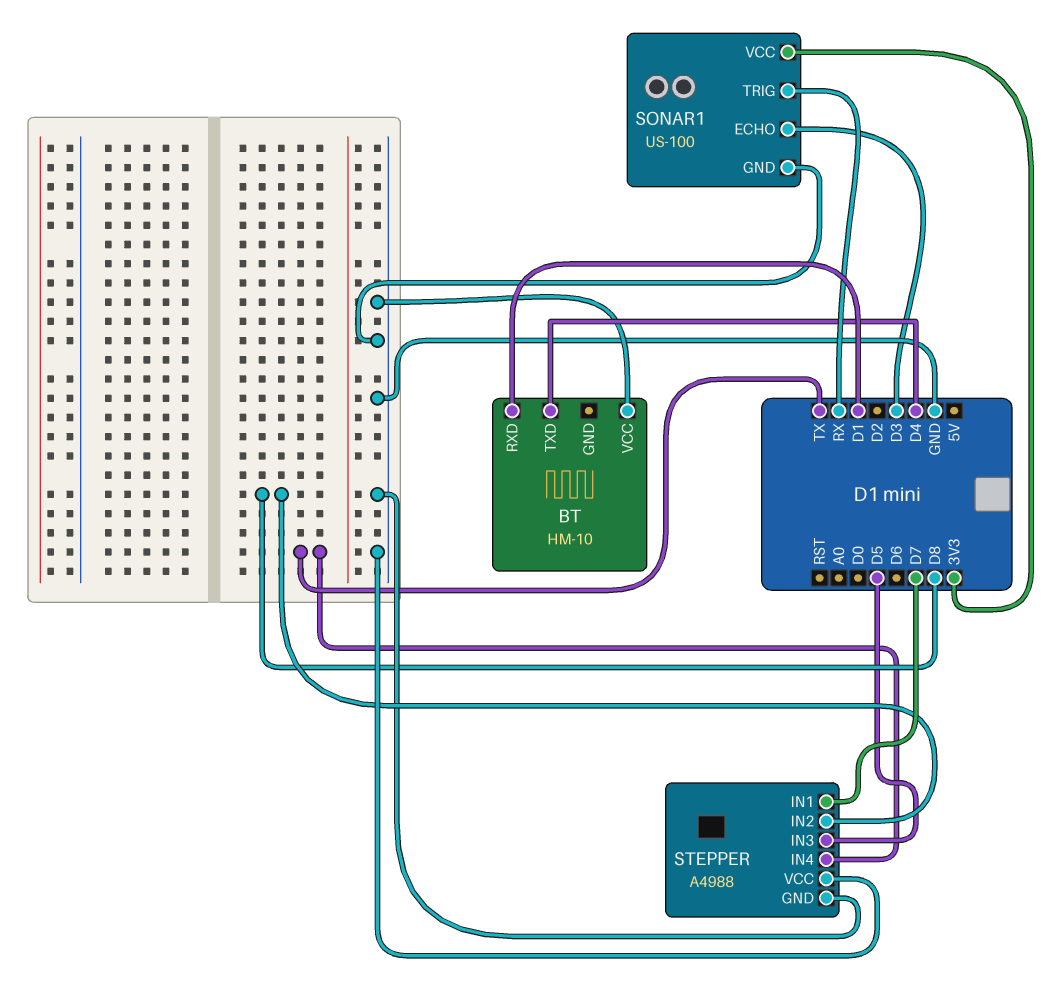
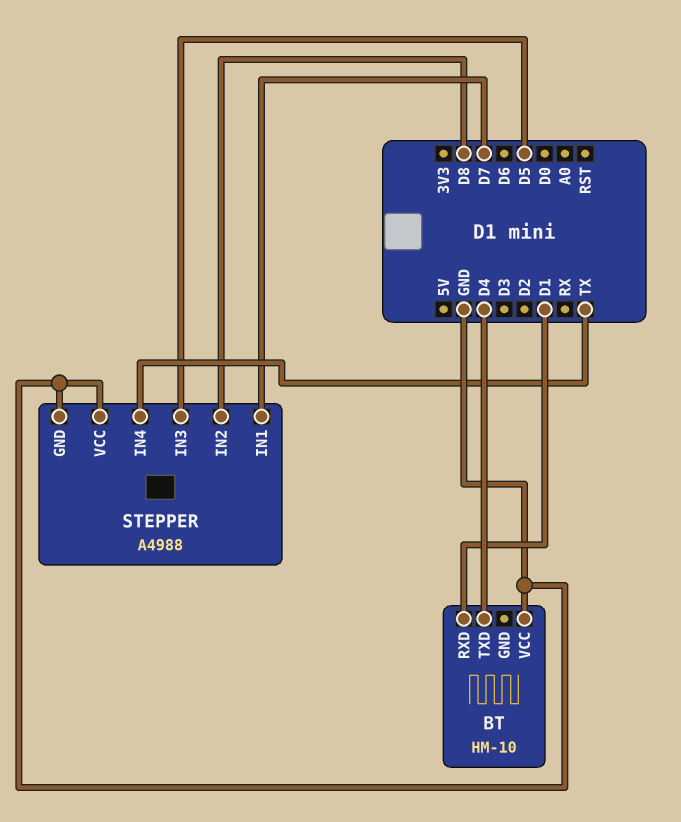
SONAR1: US-100 -> none
SONAR1 pin ECHO: D3 -> none
SONAR1 pin GND: GND -> none
SONAR1 pin TRIG: RX -> none
SONAR1 pin VCC: 3V3 -> none

